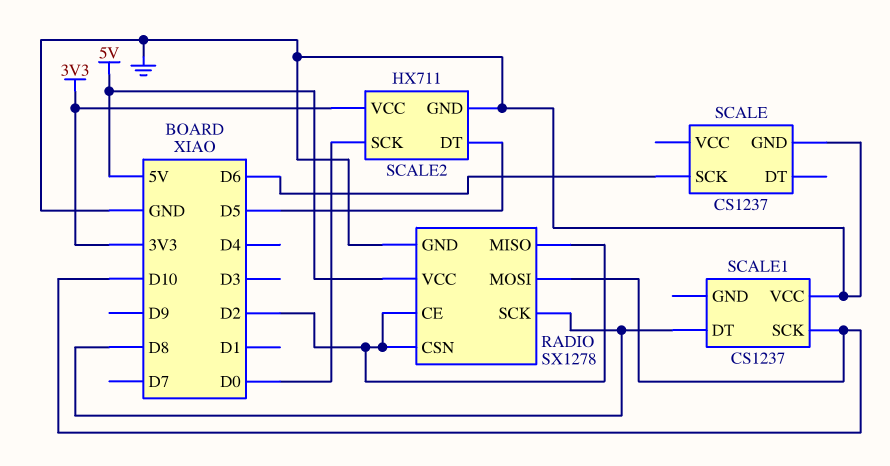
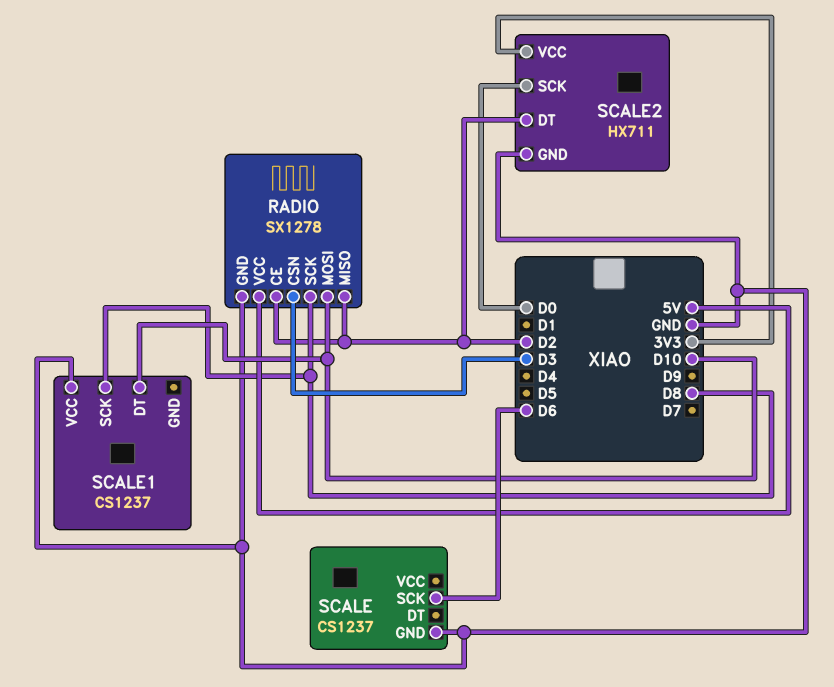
RADIO pin CSN: D2 -> D3
SCALE1 pin DT: D8 -> D10
SCALE1 pin SCK: D10 -> D8
SCALE2 pin DT: D5 -> D2

